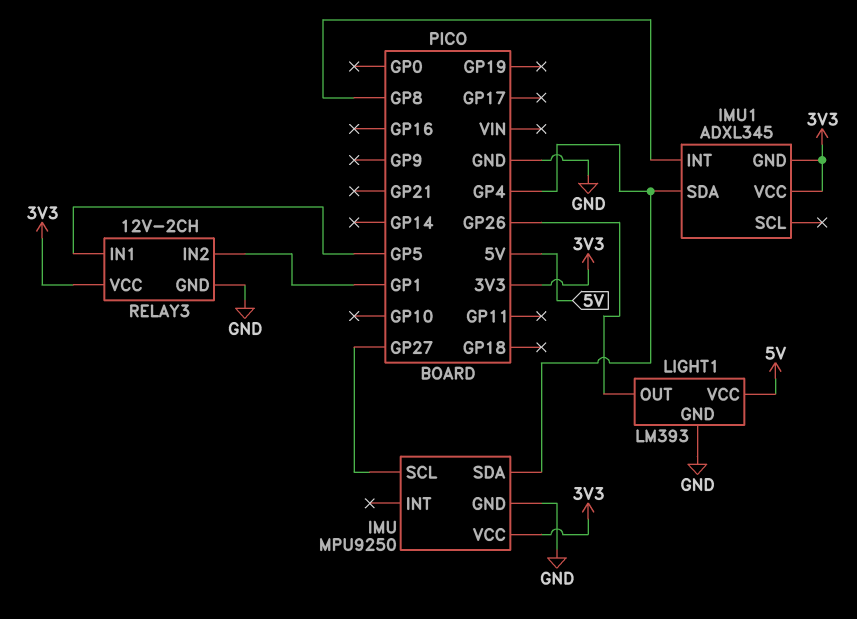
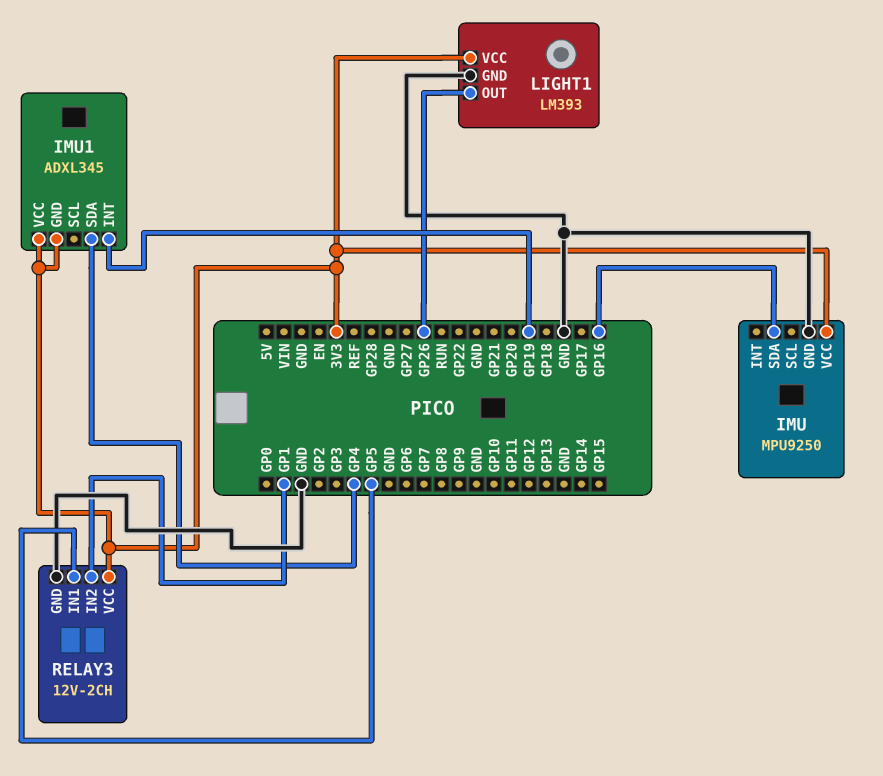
IMU pin SCL: GP27 -> none
IMU pin SDA: GP4 -> GP16
IMU1 pin INT: GP8 -> GP19
LIGHT1 pin VCC: 5V -> 3V3

